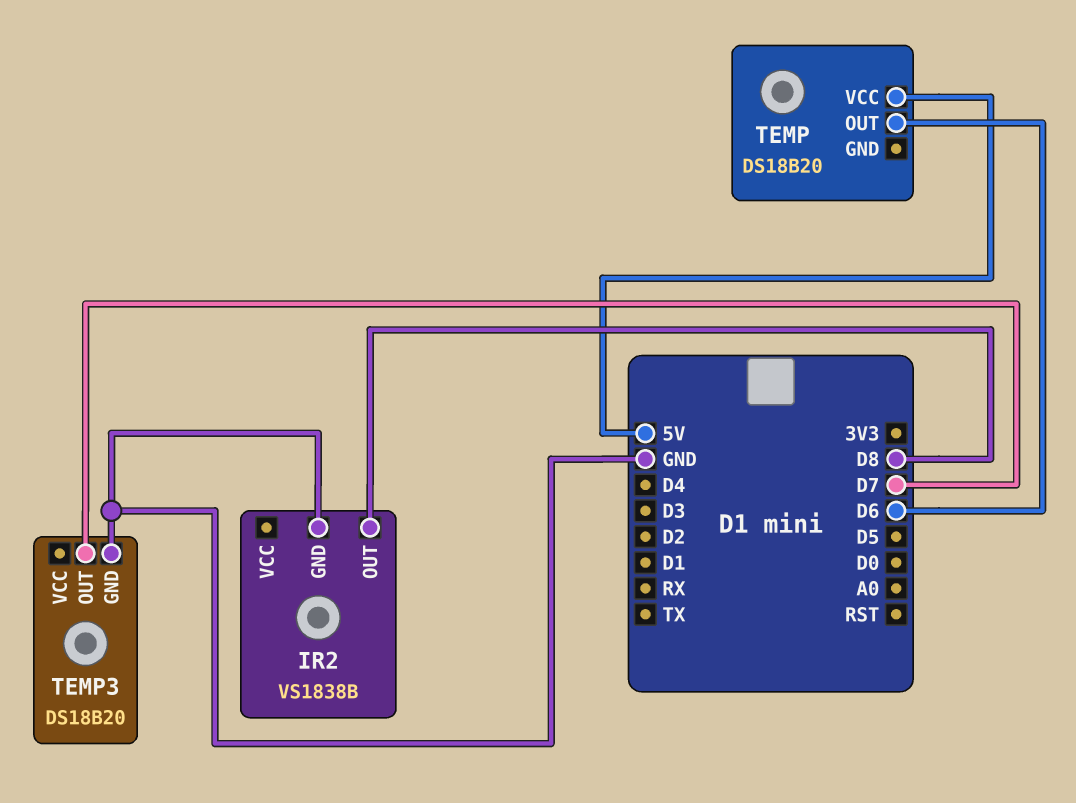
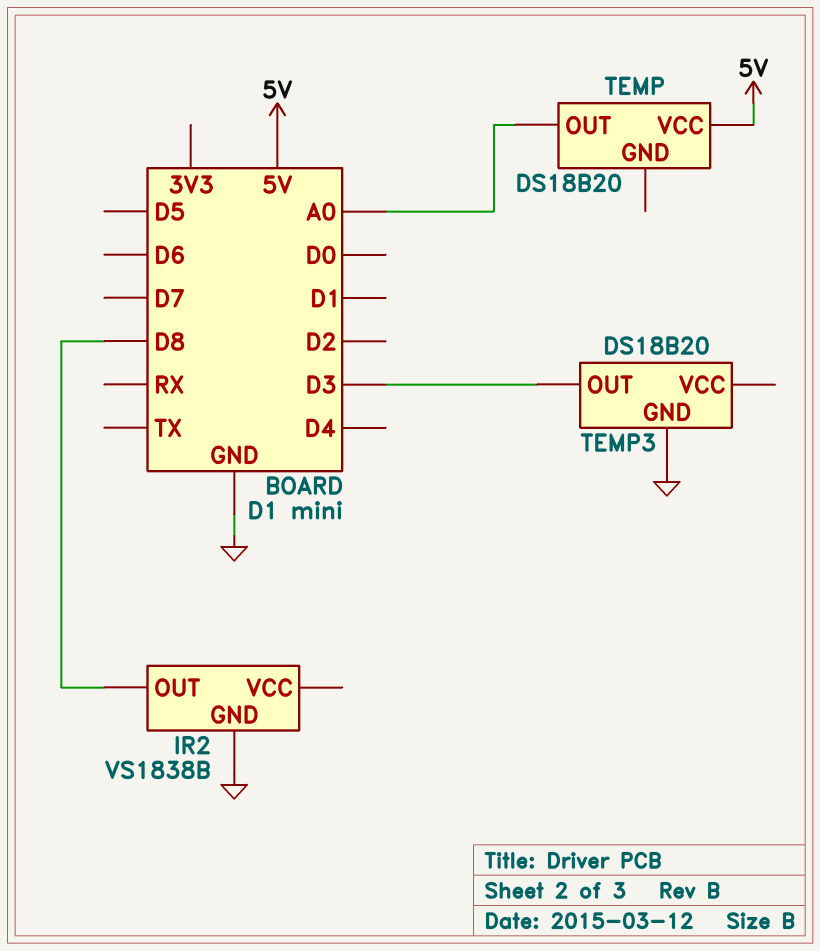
TEMP pin OUT: D6 -> A0
TEMP3 pin OUT: D7 -> D3

